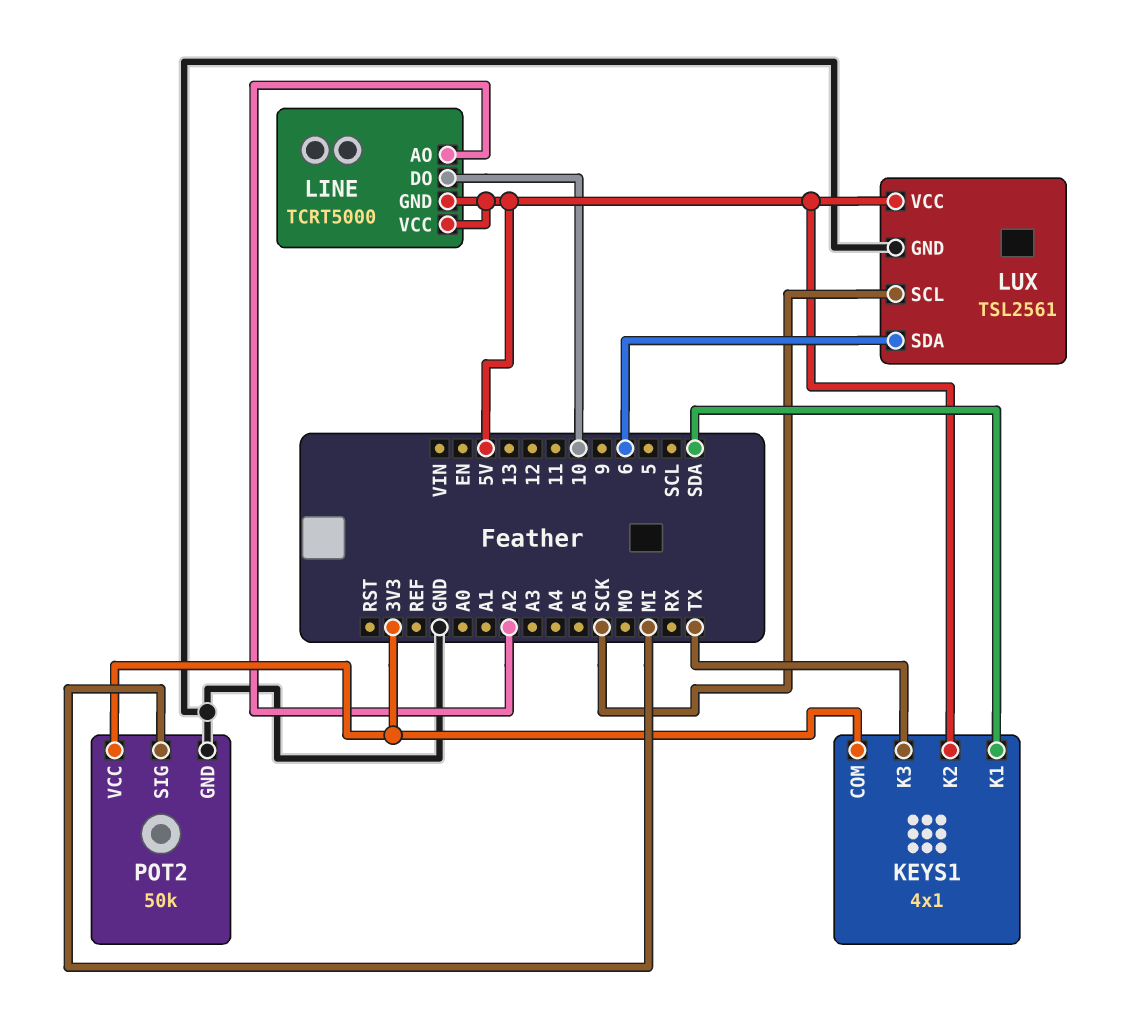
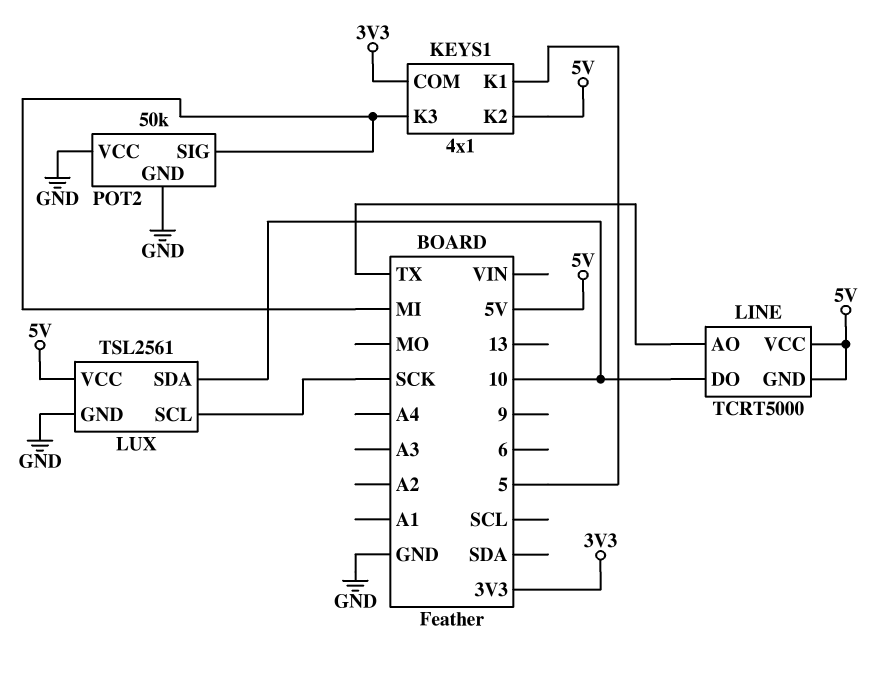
KEYS1 pin K1: SDA -> 5
KEYS1 pin K3: TX -> MI
LINE pin AO: A2 -> TX
LUX pin SDA: 6 -> 10
POT2 pin VCC: 3V3 -> GND

